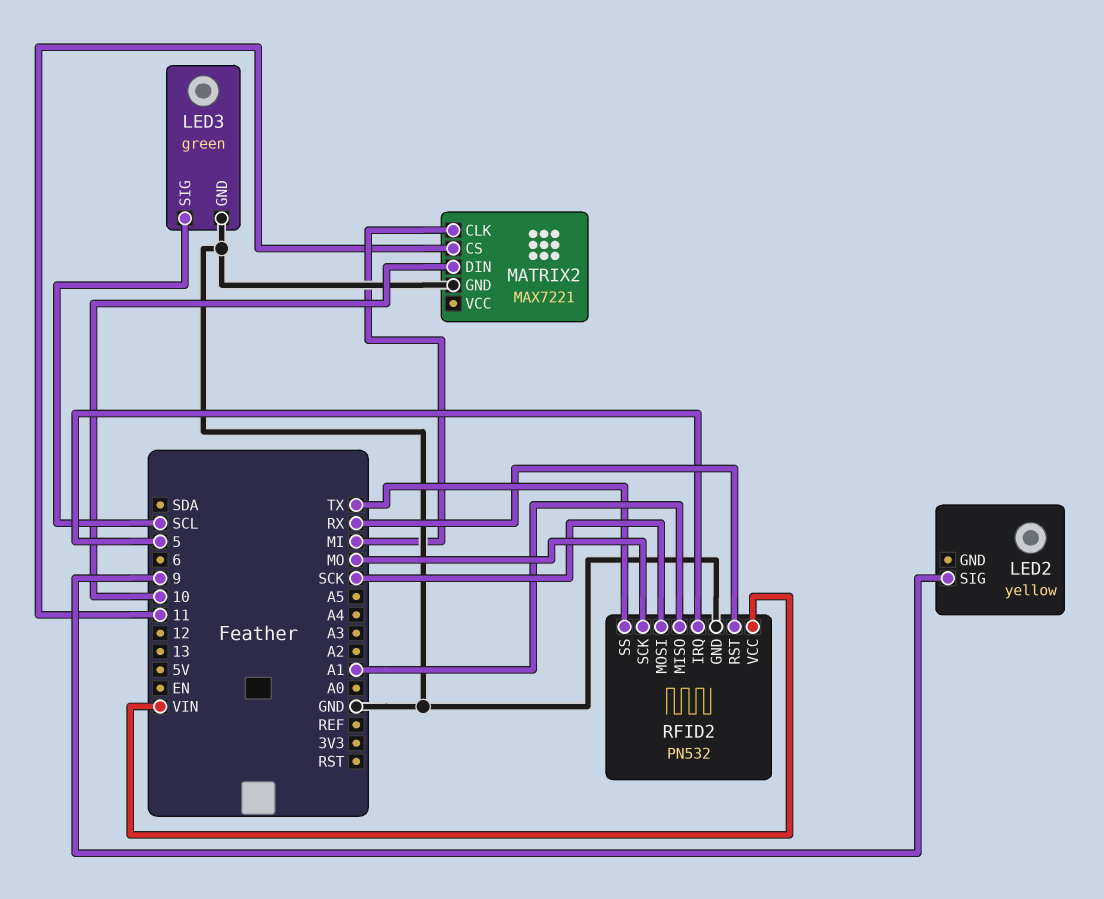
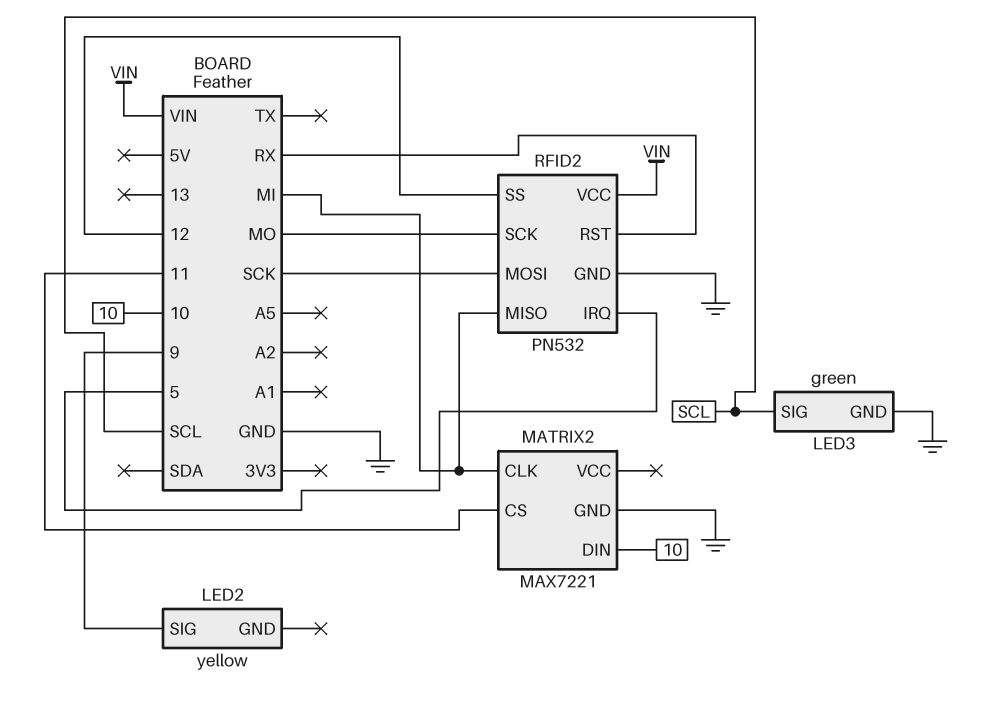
RFID2 pin MISO: A1 -> MI
RFID2 pin SS: TX -> 12

